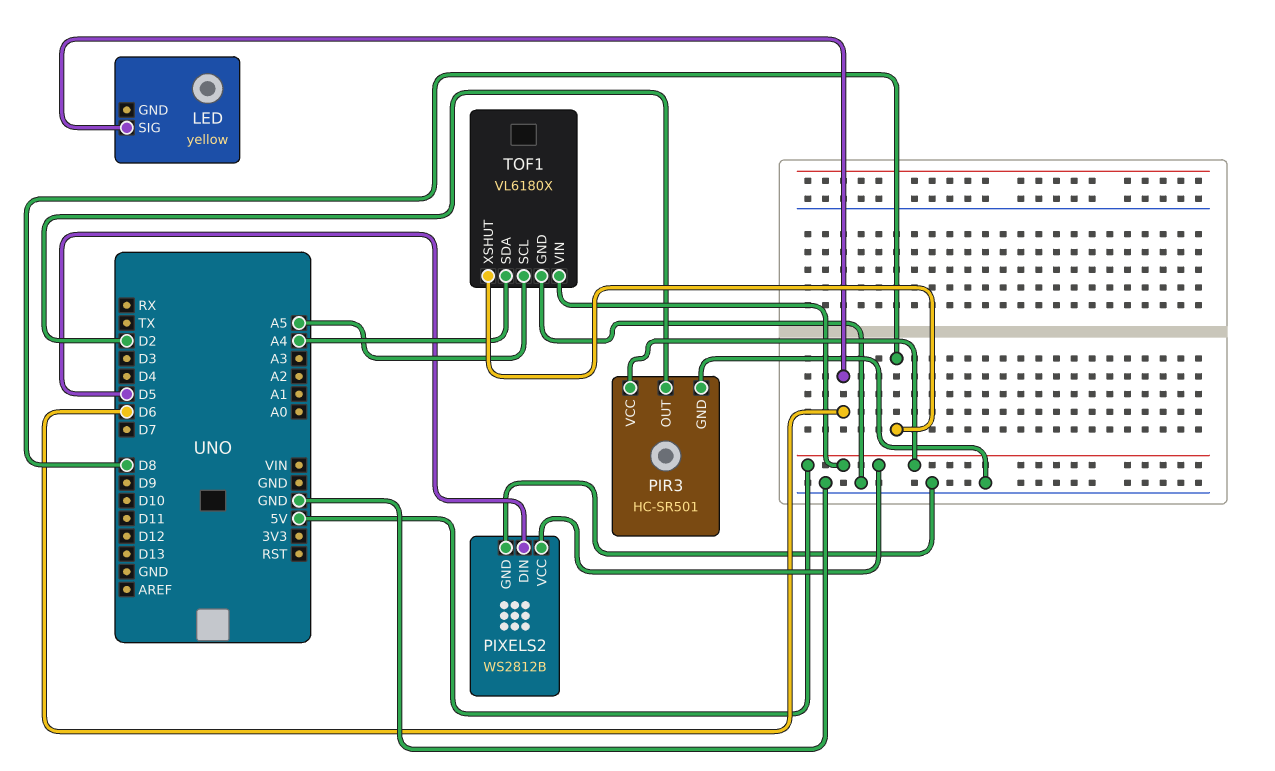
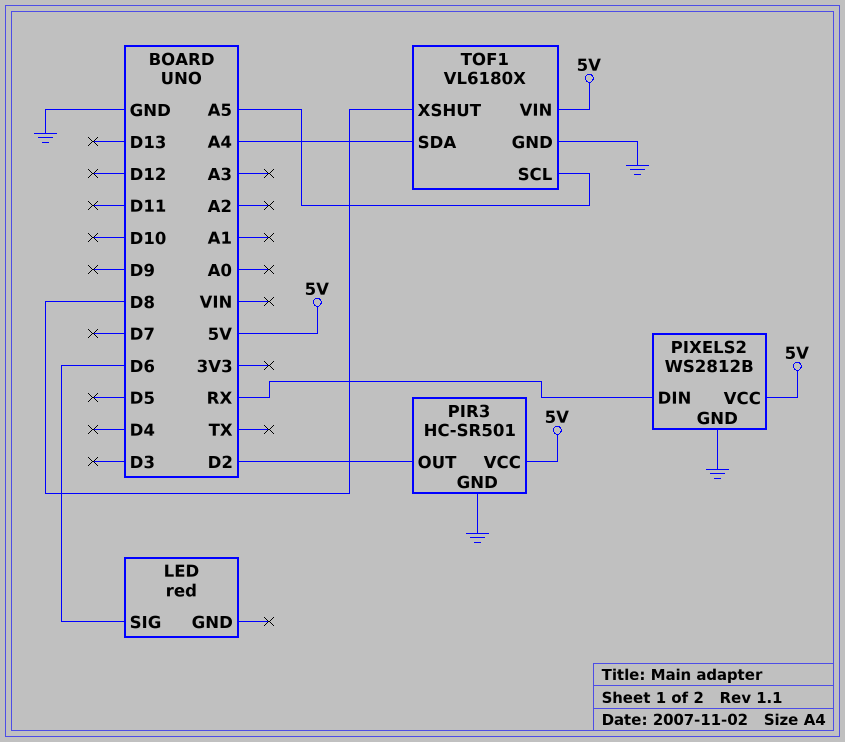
LED: yellow -> red
PIXELS2 pin DIN: D5 -> RX

